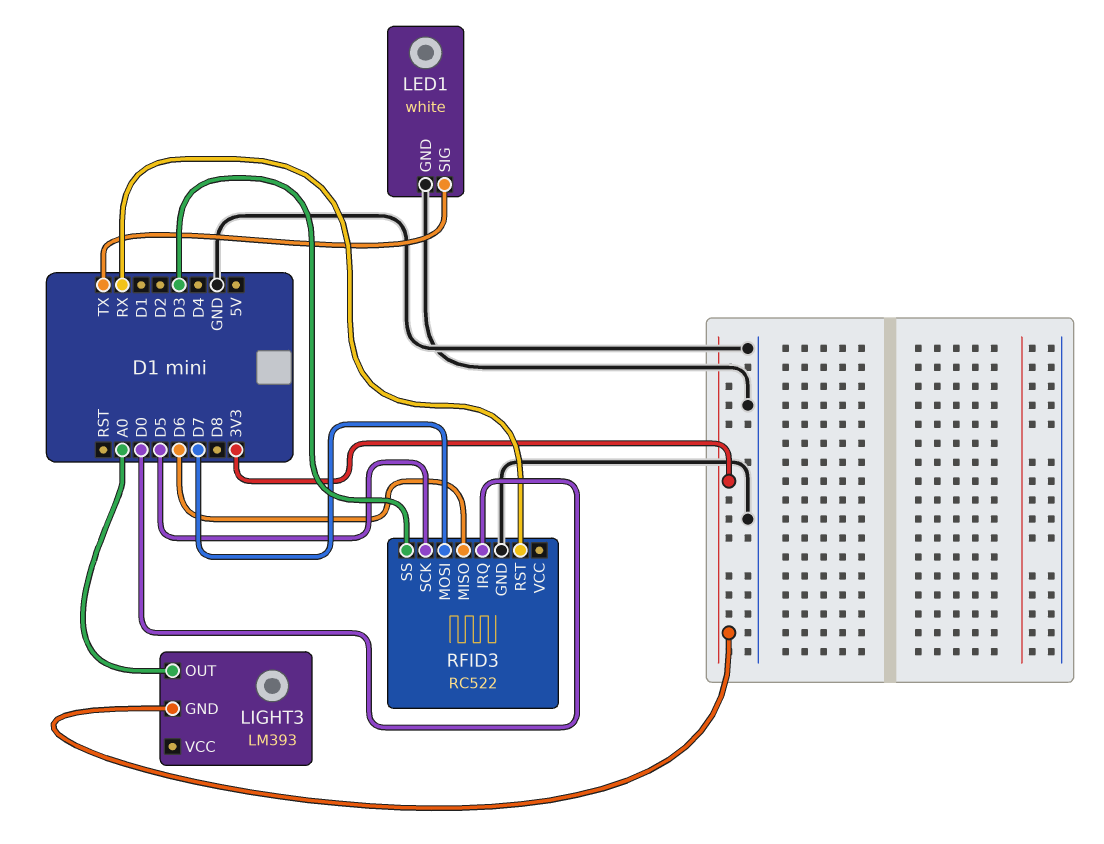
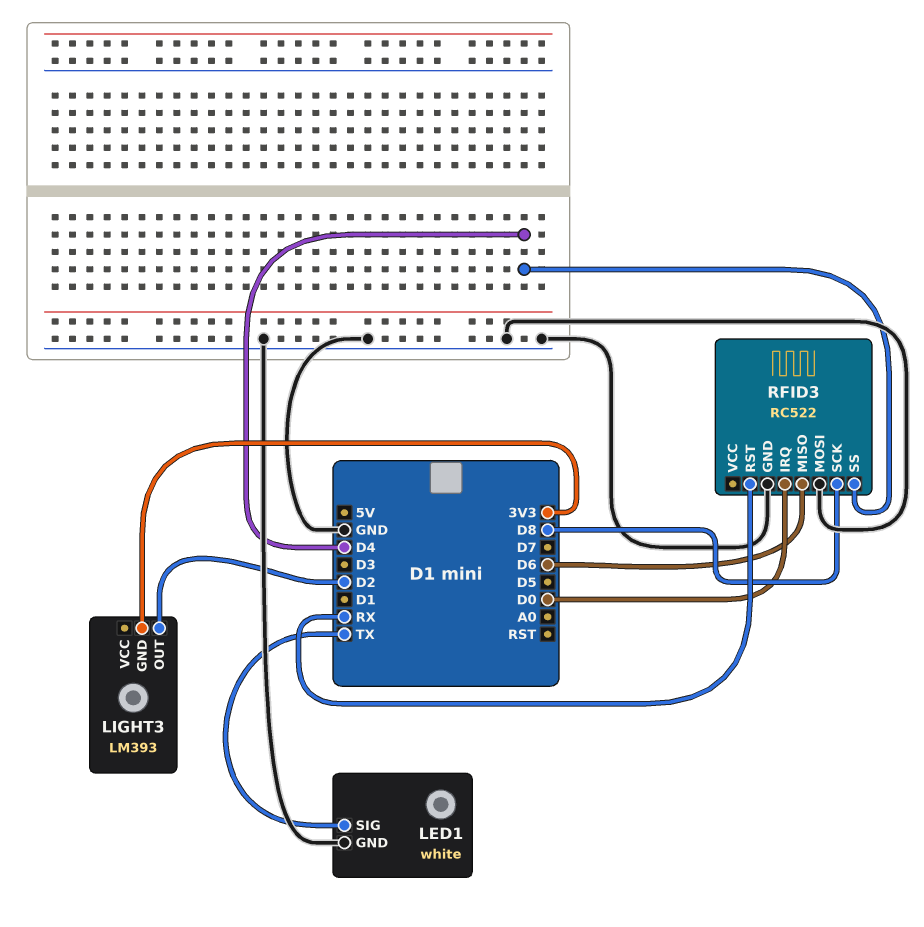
LIGHT3 pin OUT: A0 -> D2
RFID3 pin MOSI: D7 -> GND
RFID3 pin SCK: D5 -> D8
RFID3 pin SS: D3 -> D4

